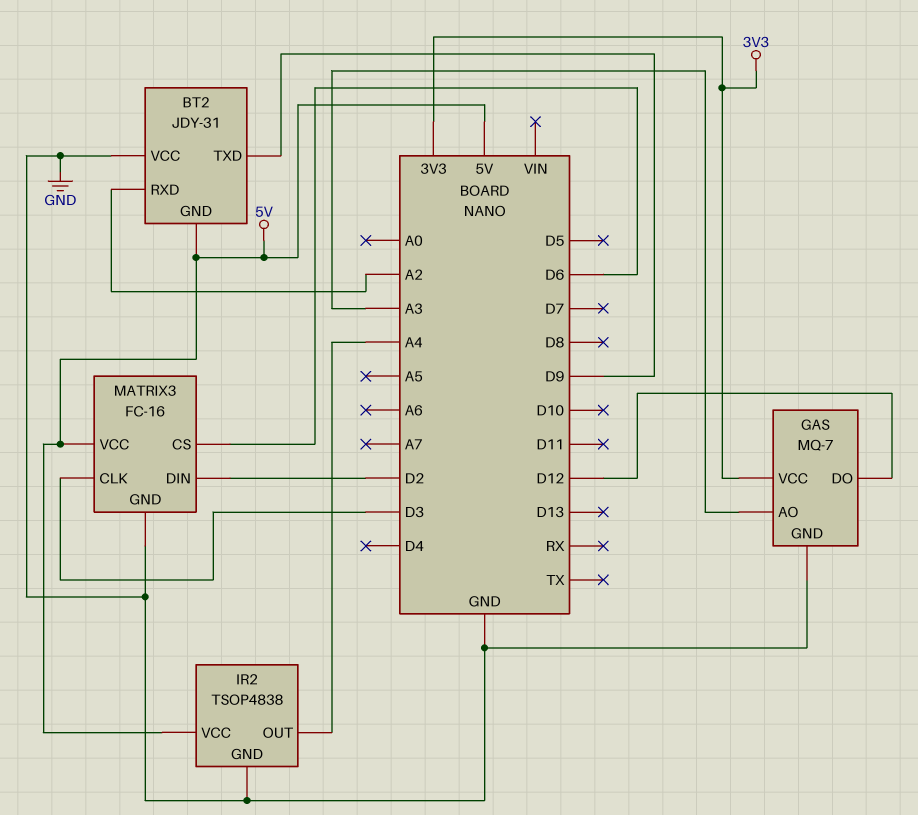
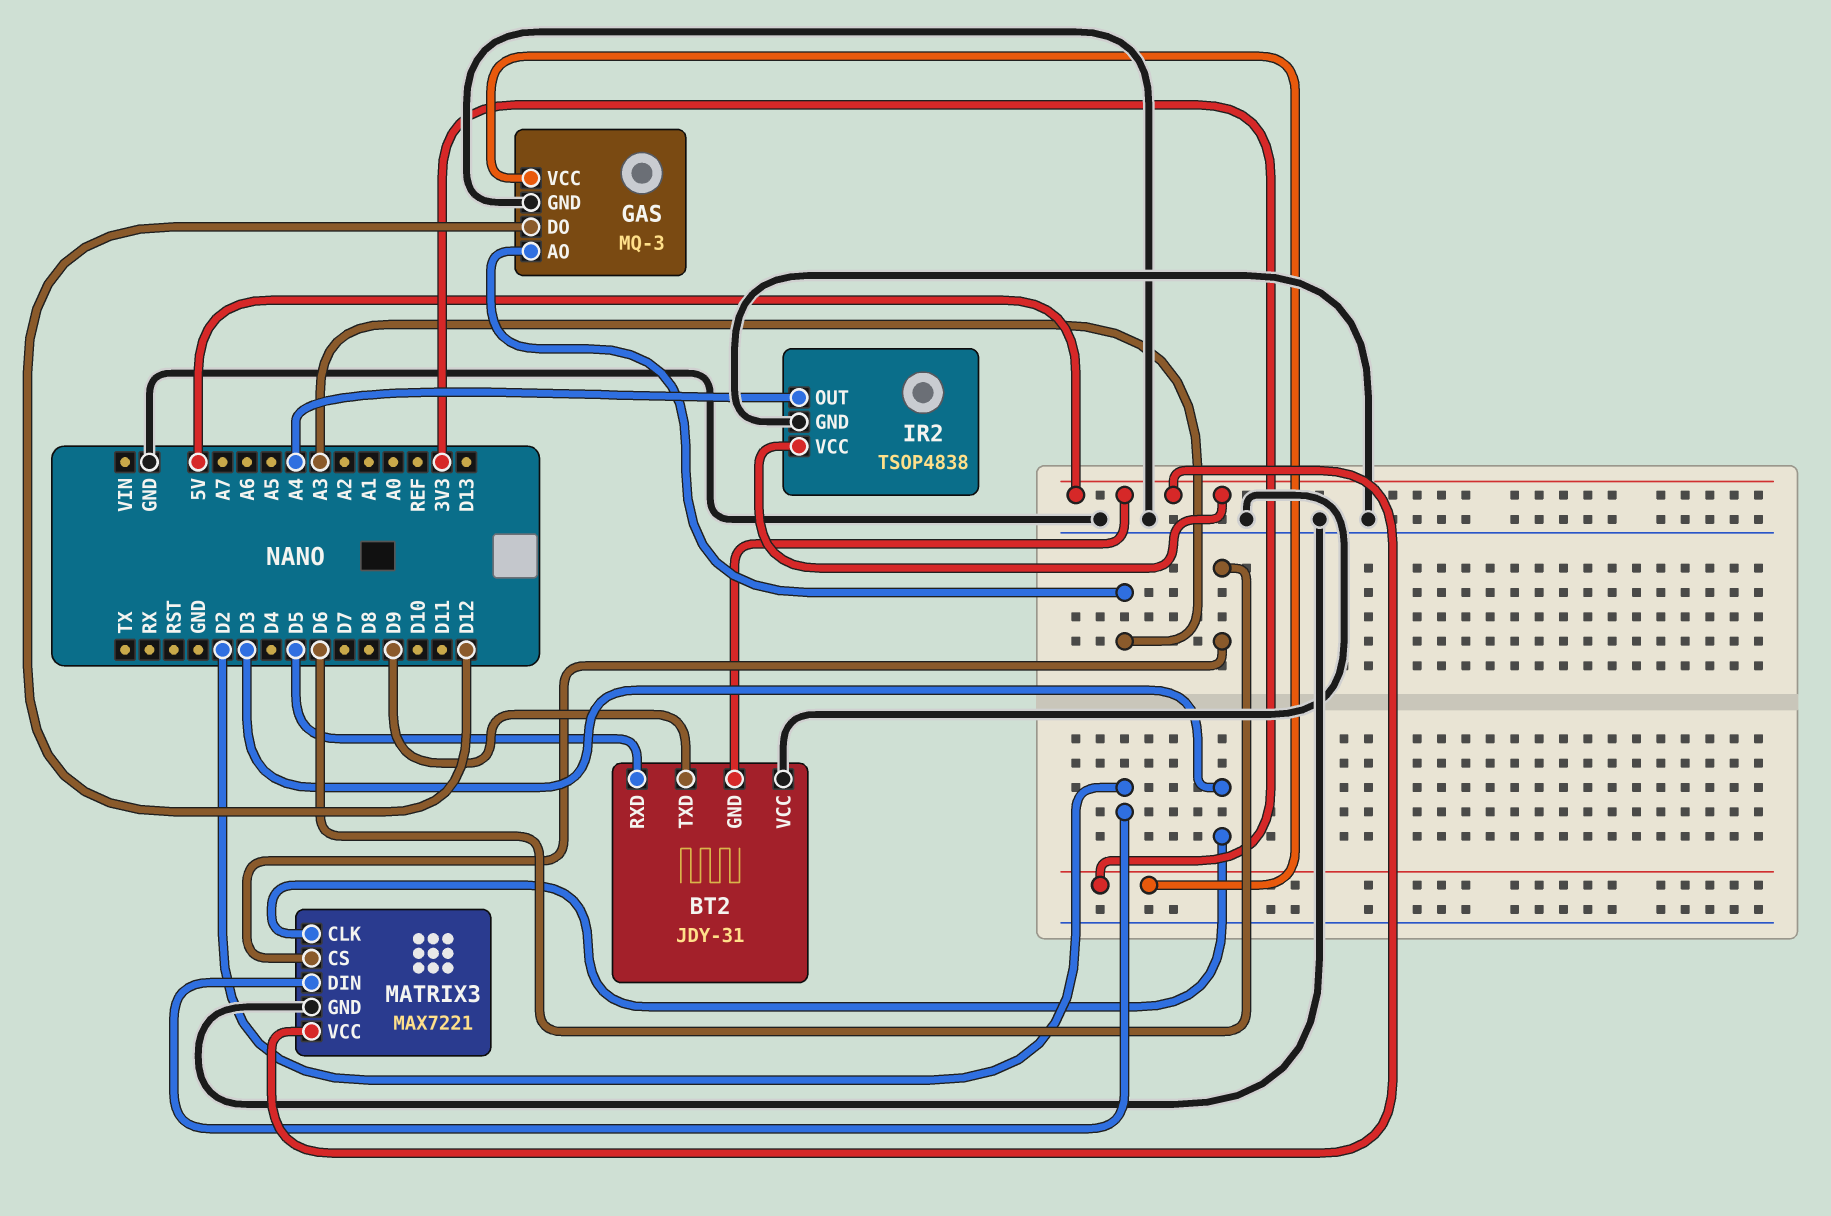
BT2 pin RXD: A2 -> D5
GAS: MQ-7 -> MQ-3
MATRIX3: FC-16 -> MAX7221

